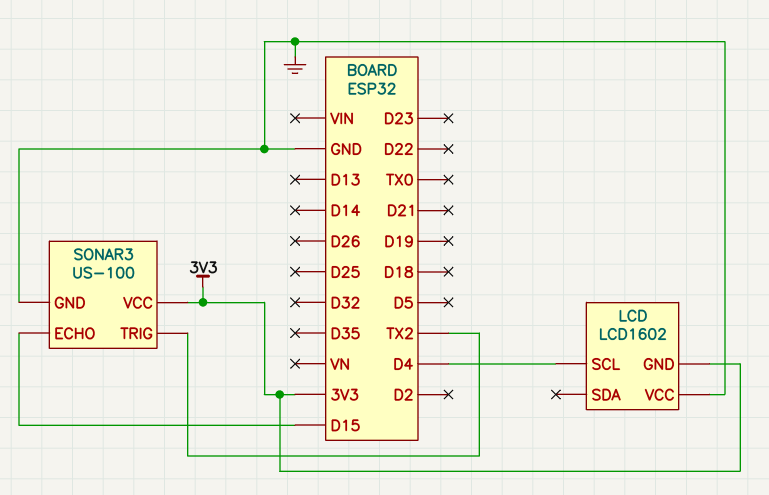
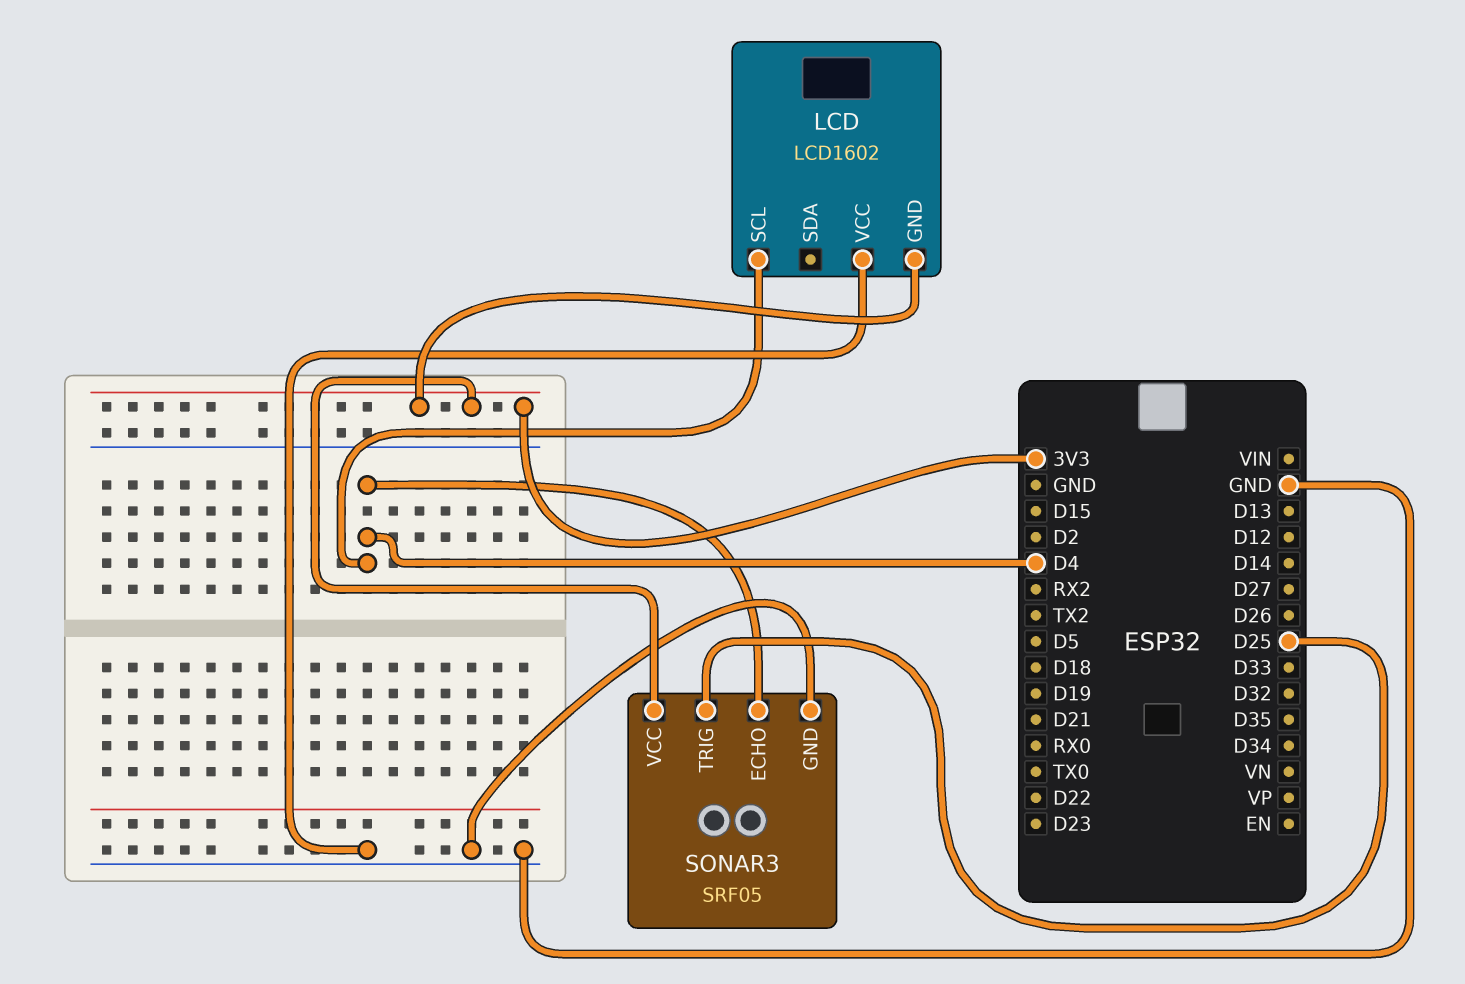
SONAR3: US-100 -> SRF05
SONAR3 pin ECHO: D15 -> D4
SONAR3 pin TRIG: TX2 -> D25

